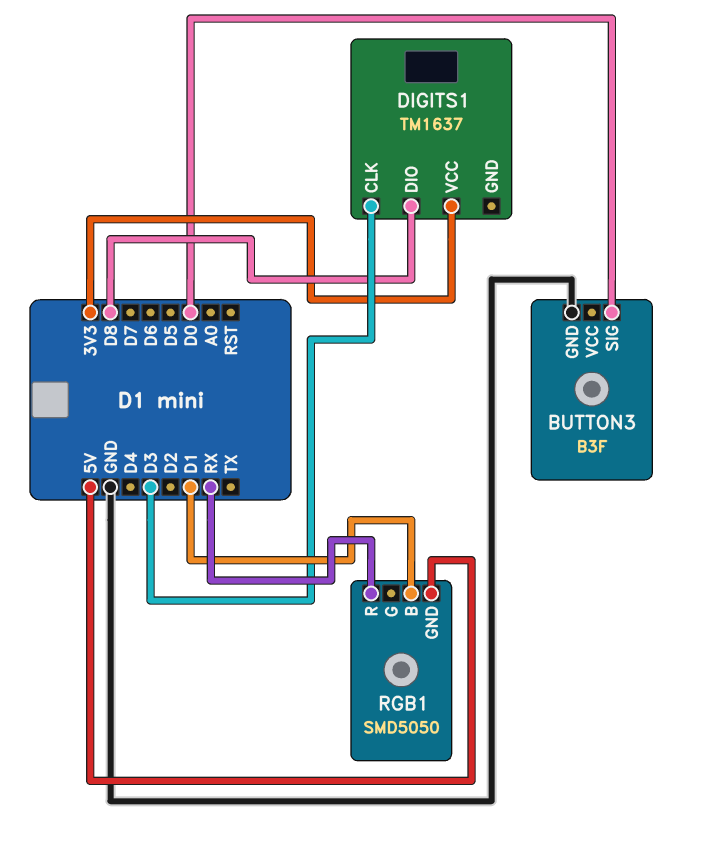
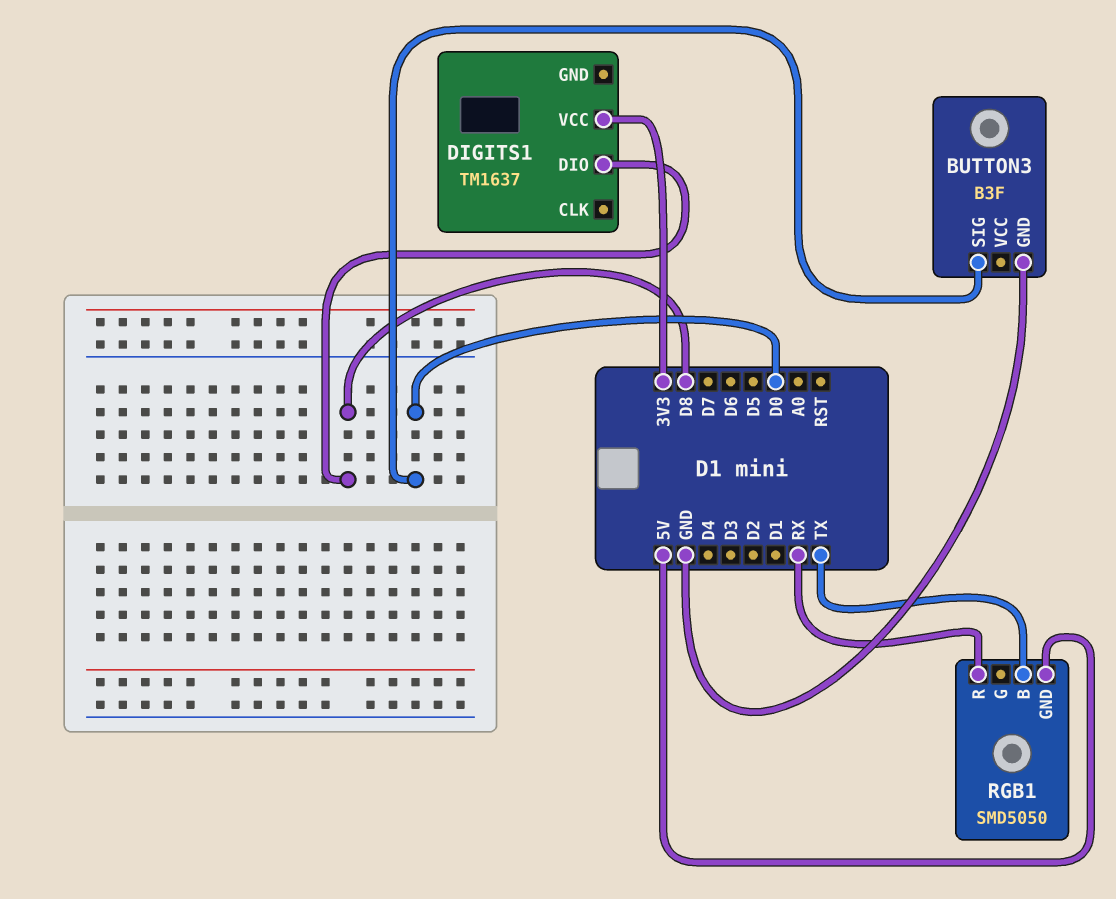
DIGITS1 pin CLK: D3 -> none
RGB1 pin B: D1 -> TX

